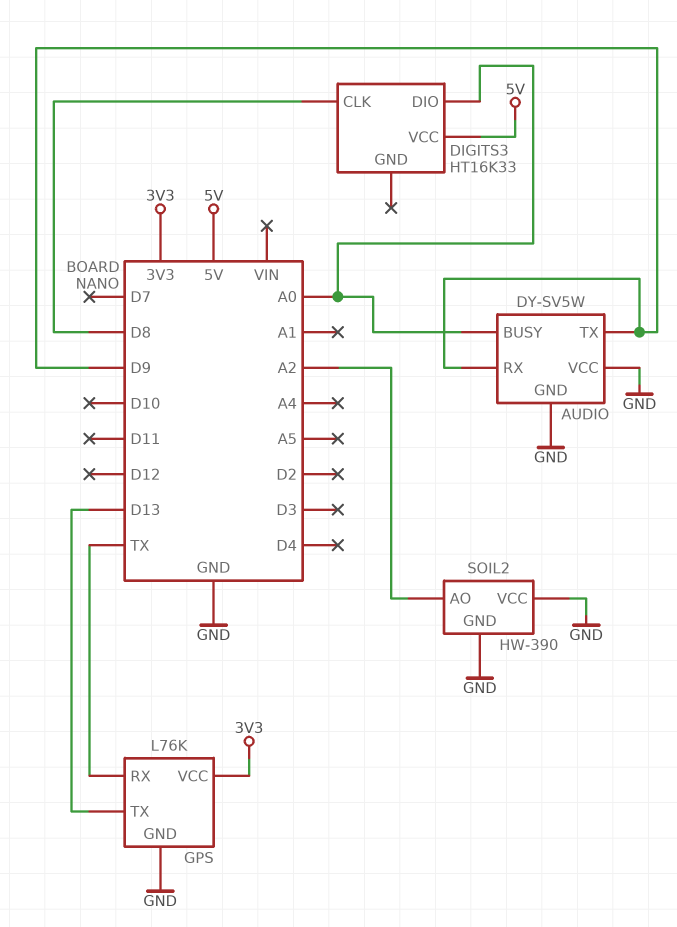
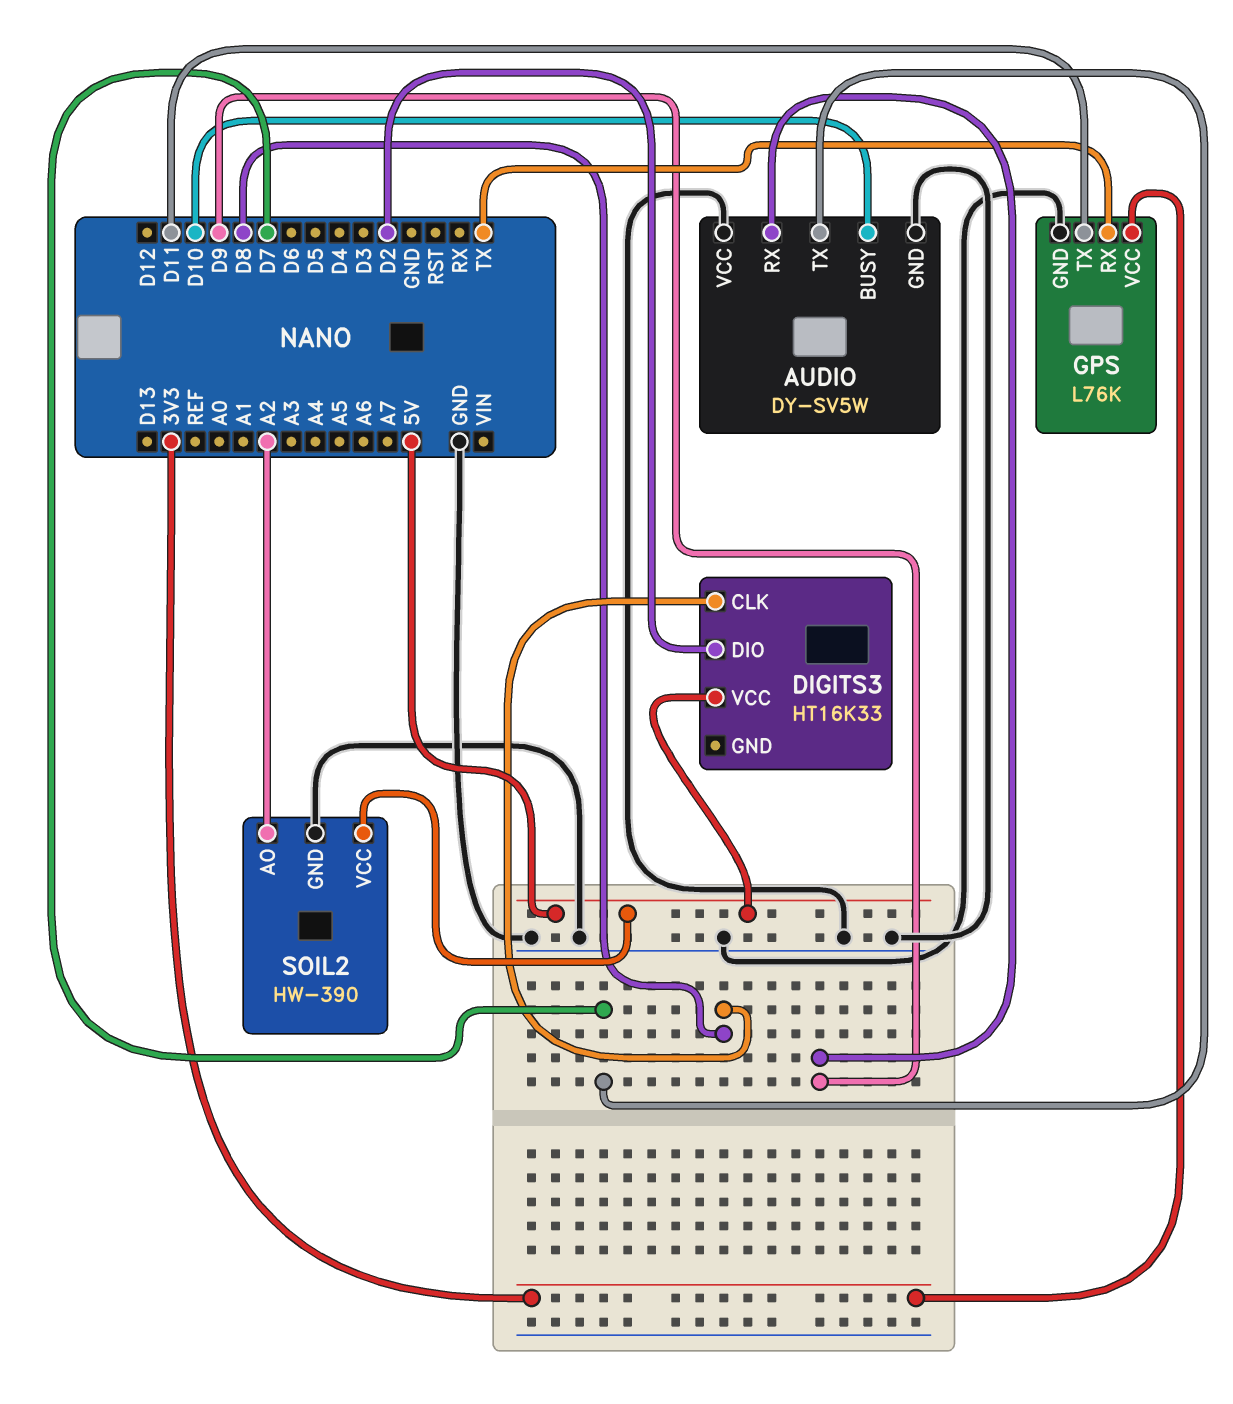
AUDIO pin BUSY: A0 -> D10
AUDIO pin TX: D9 -> D7
DIGITS3 pin DIO: A0 -> D2
GPS pin TX: D13 -> D11
SOIL2 pin VCC: GND -> 5V

